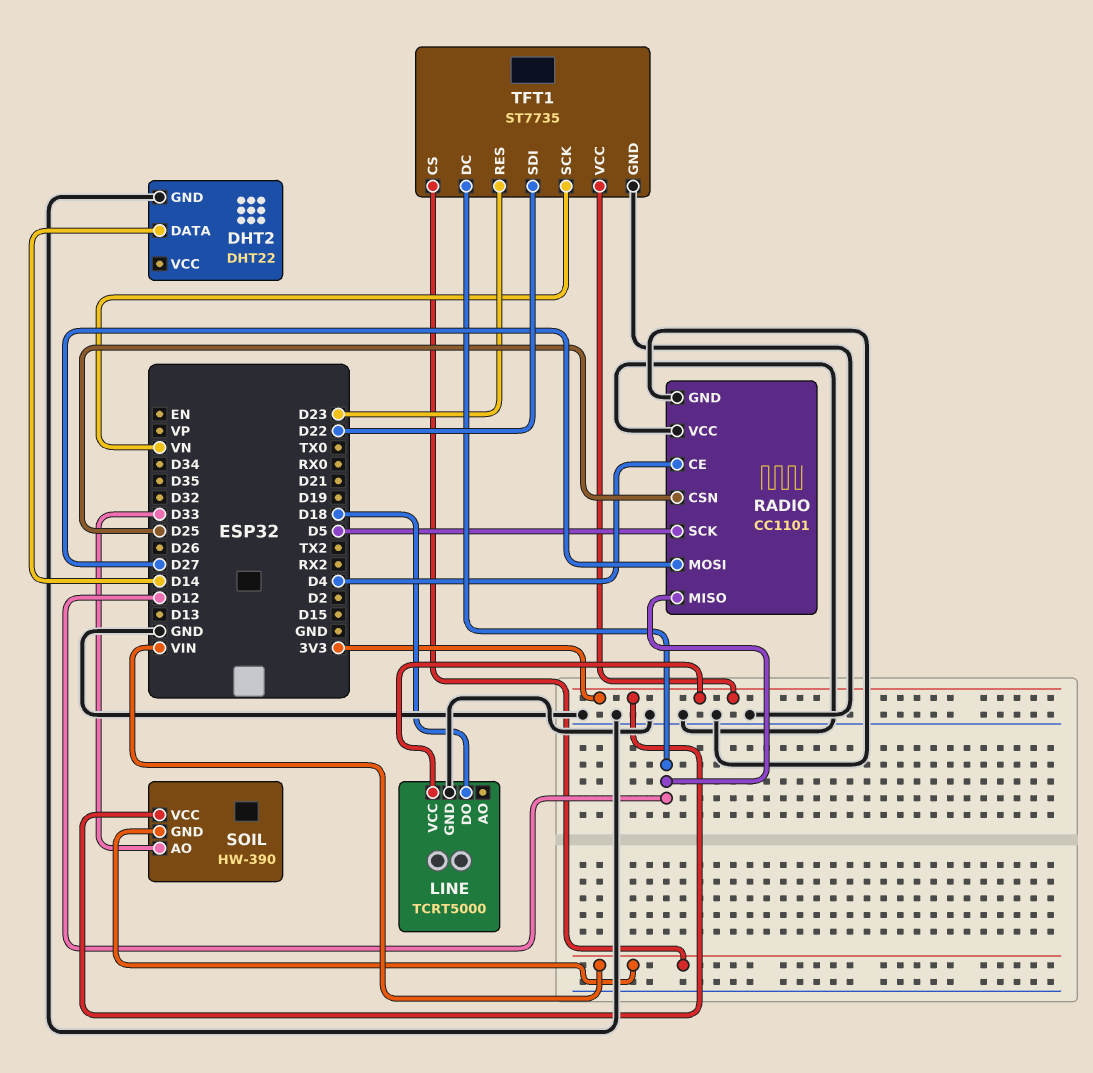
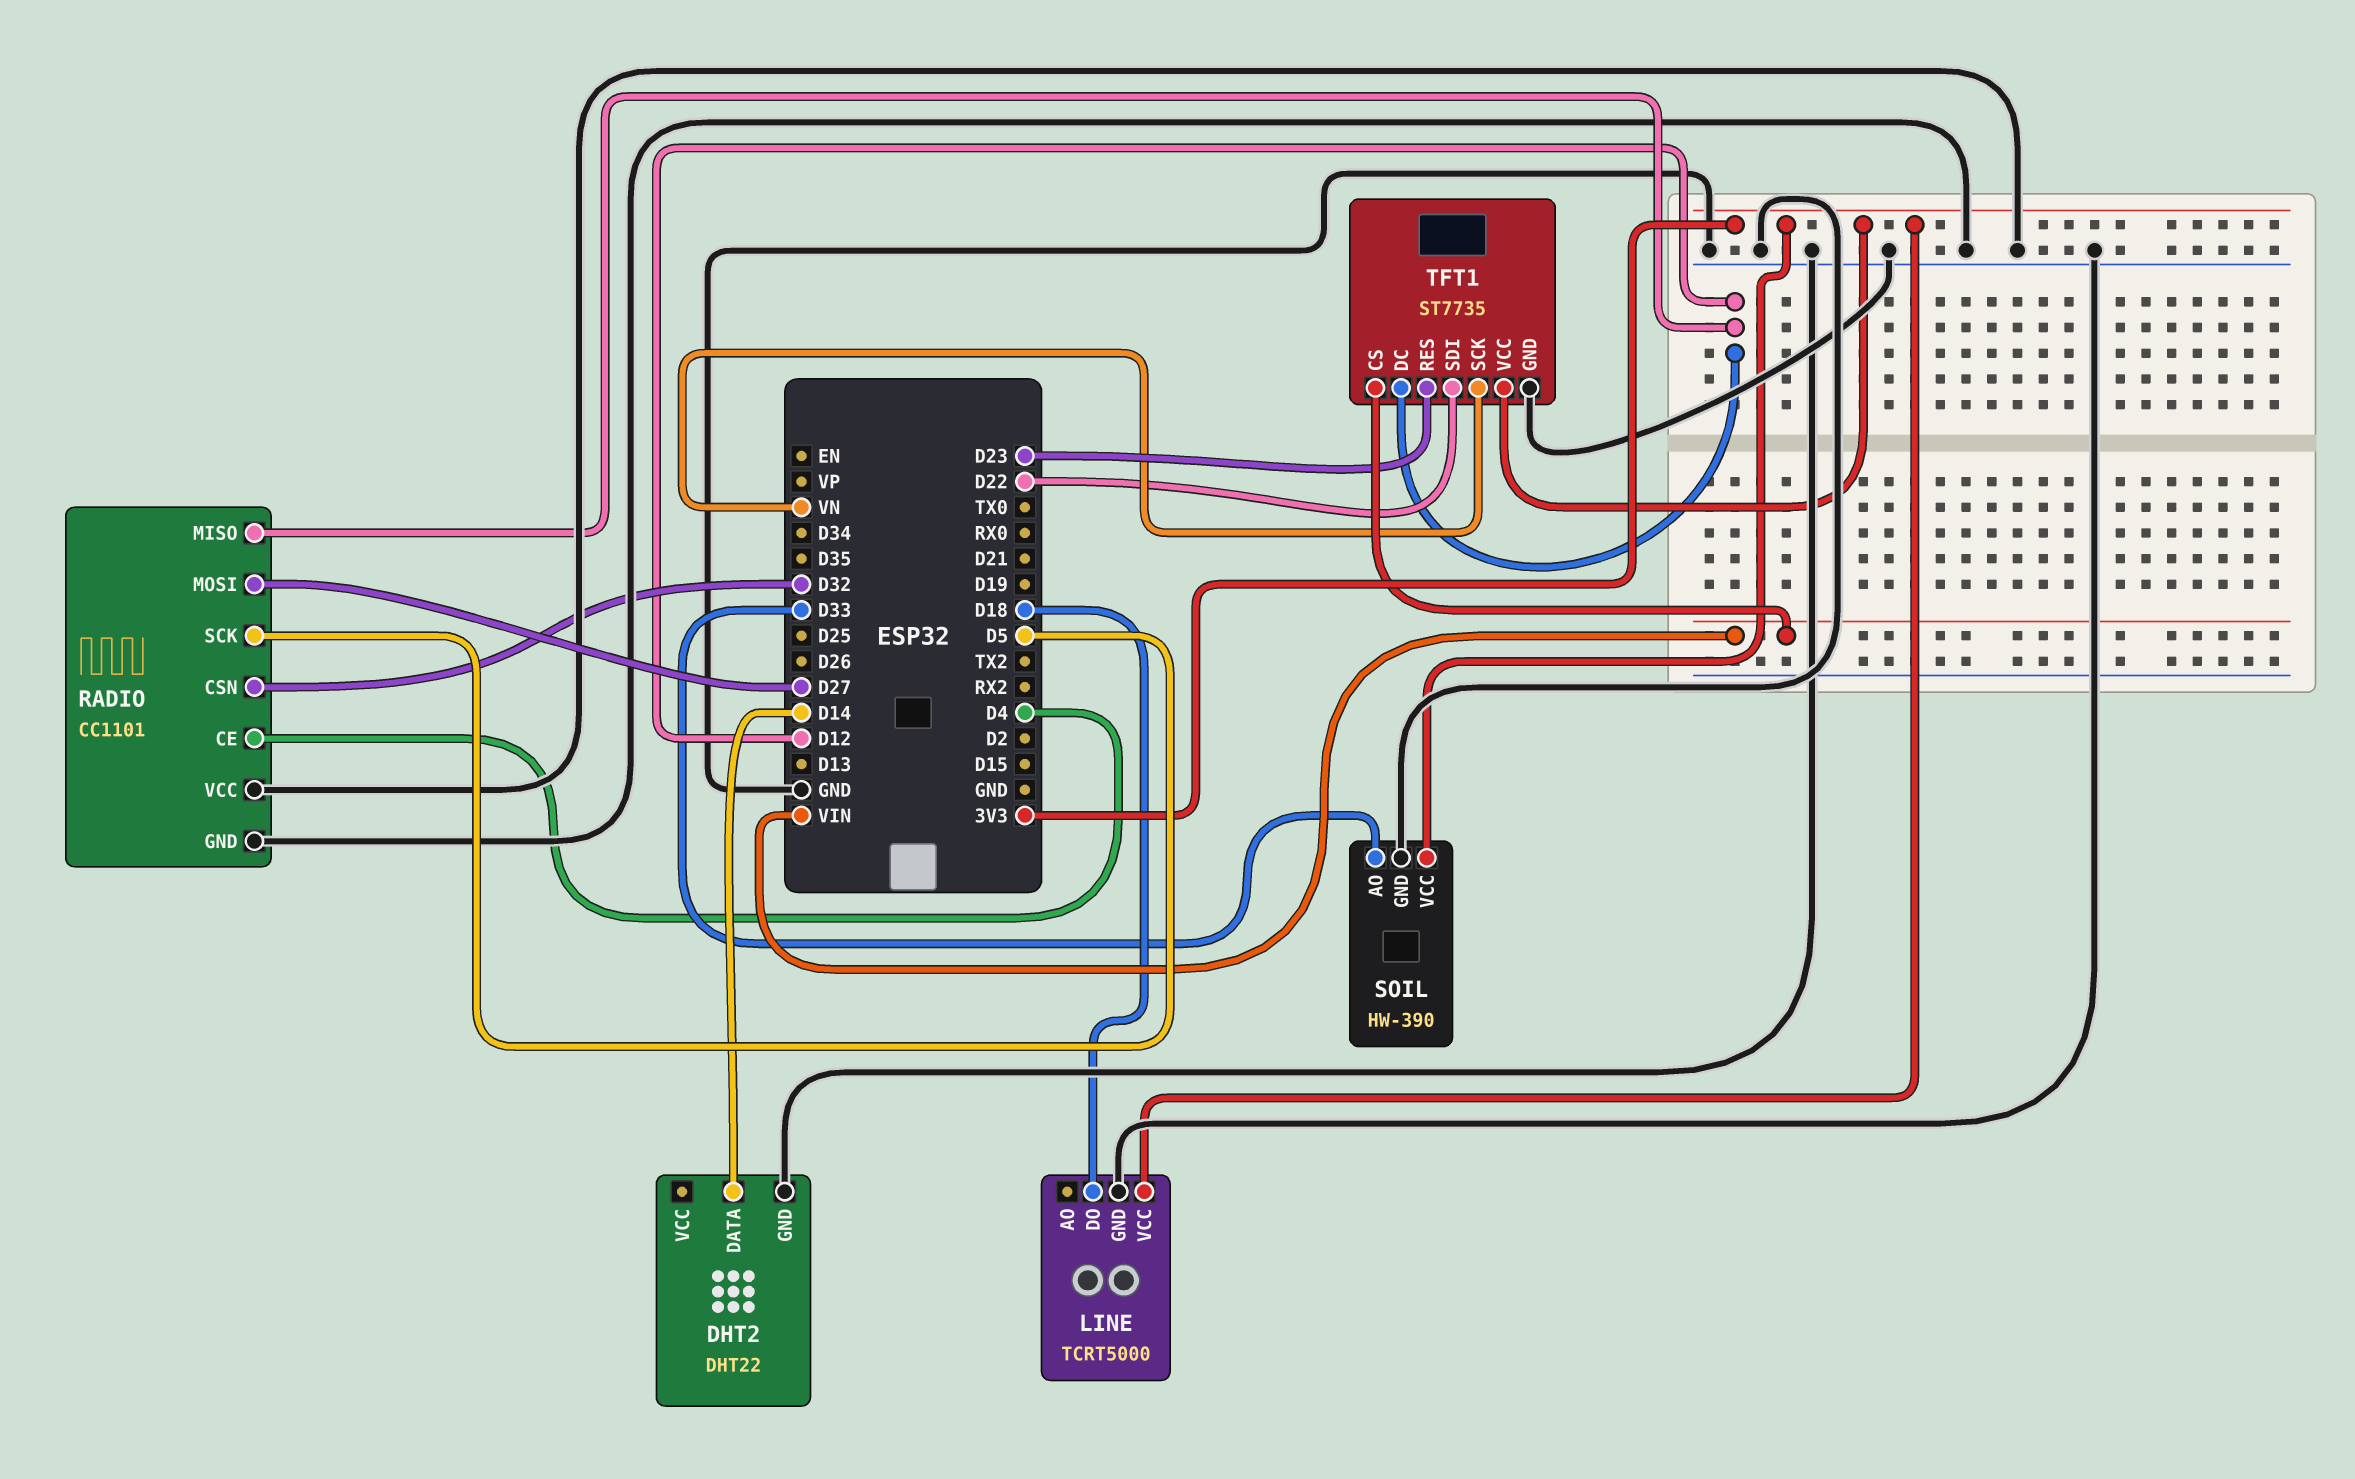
RADIO pin CSN: D25 -> D32
SOIL pin GND: VIN -> GND

